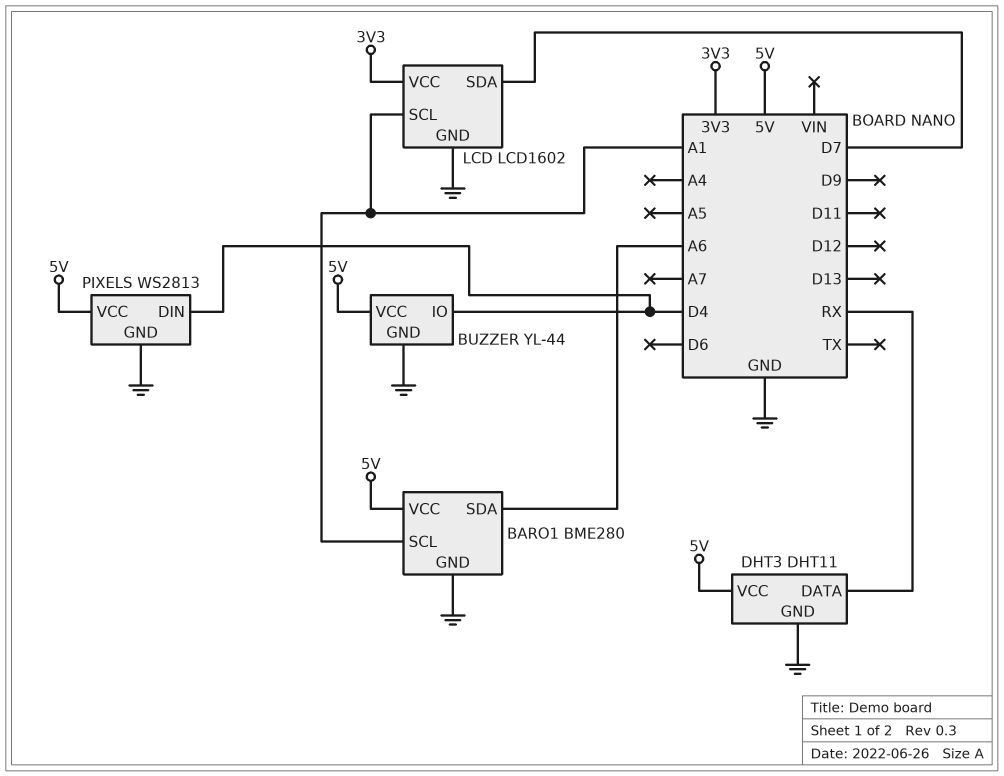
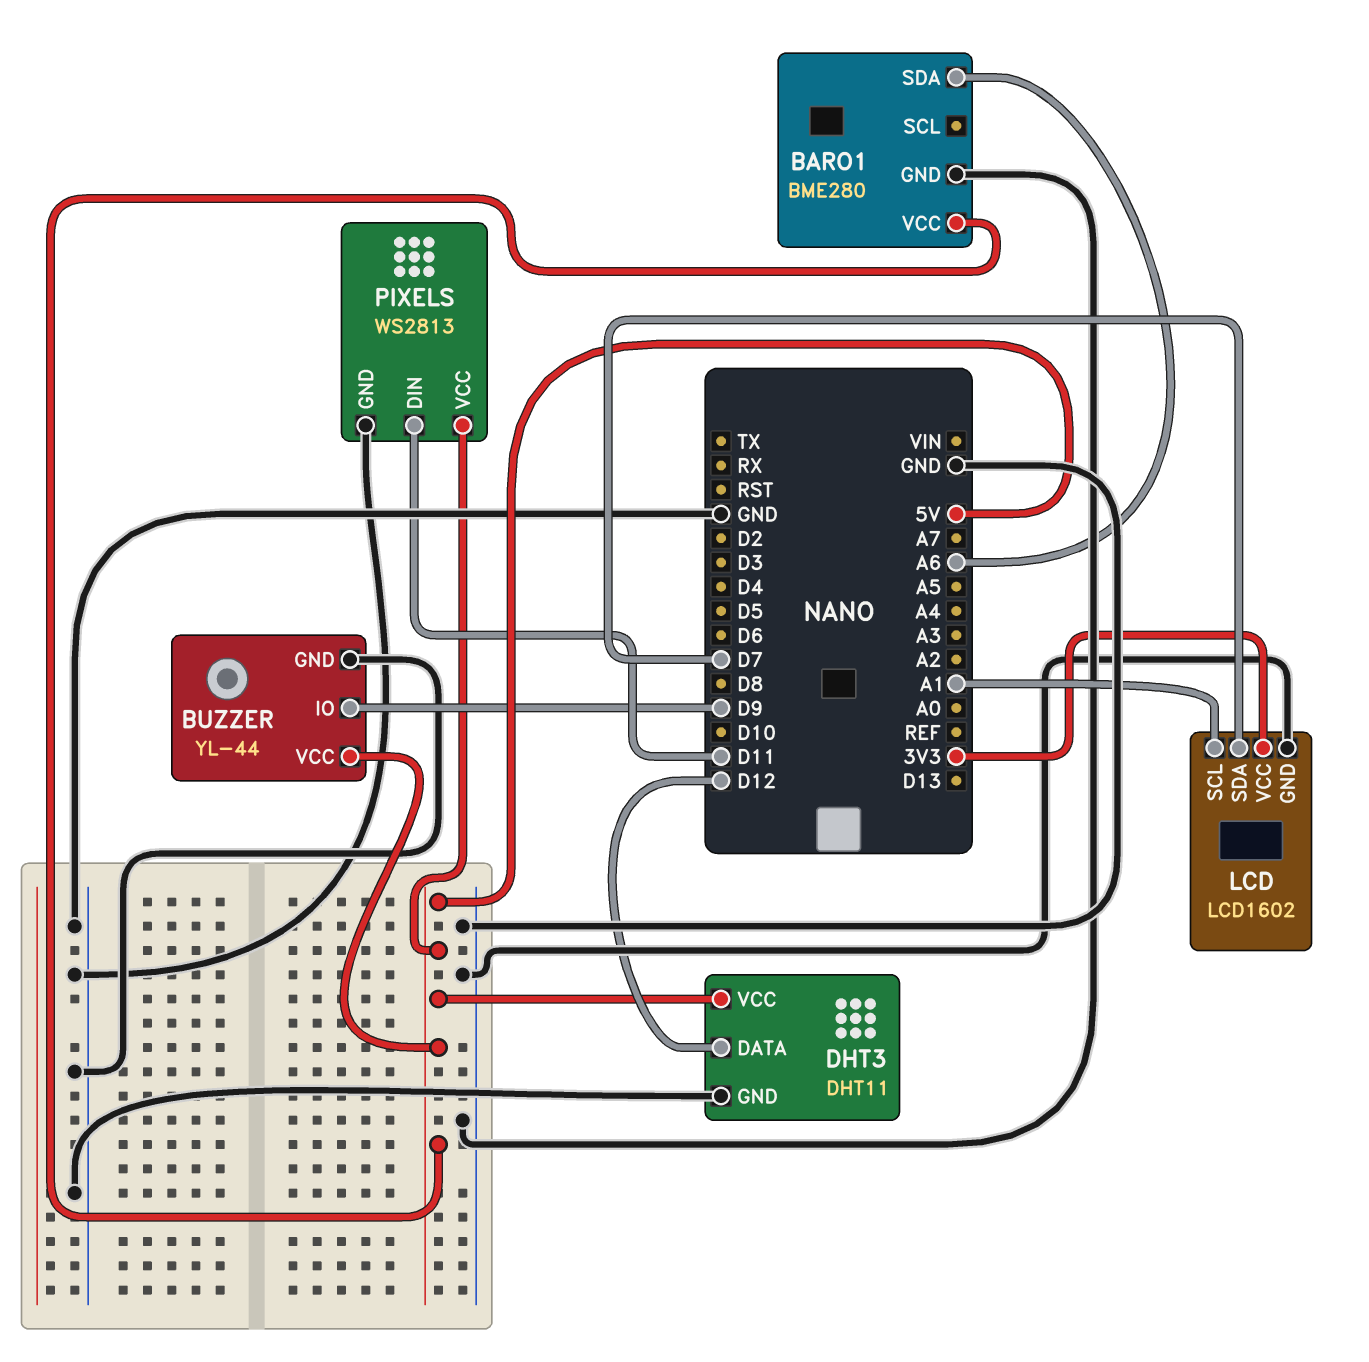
BARO1 pin SCL: A1 -> none
BUZZER pin IO: D4 -> D9
DHT3 pin DATA: RX -> D12
PIXELS pin DIN: D4 -> D11

